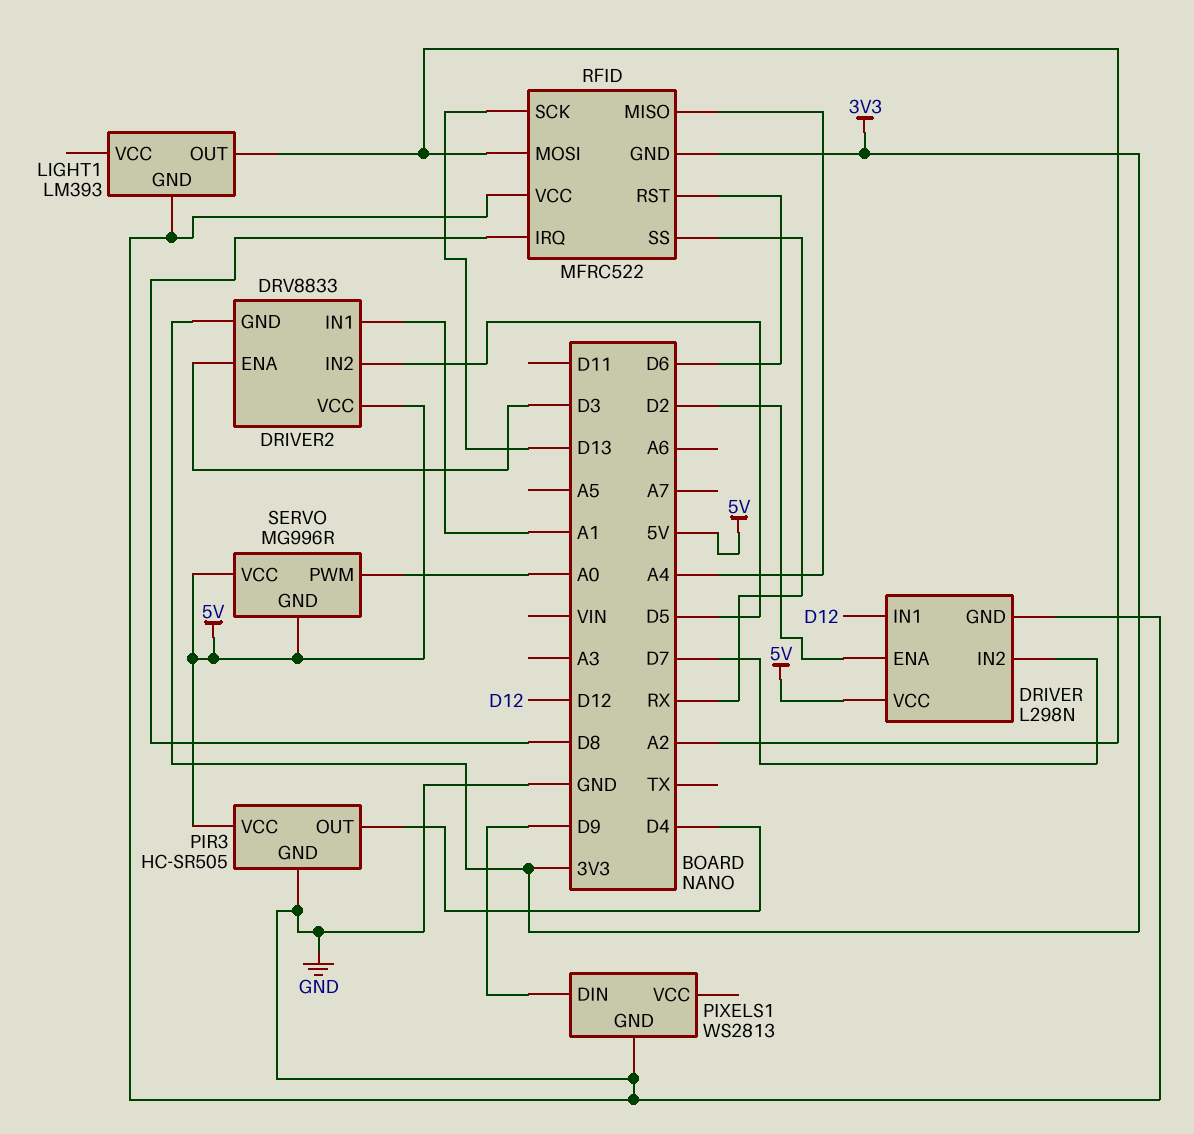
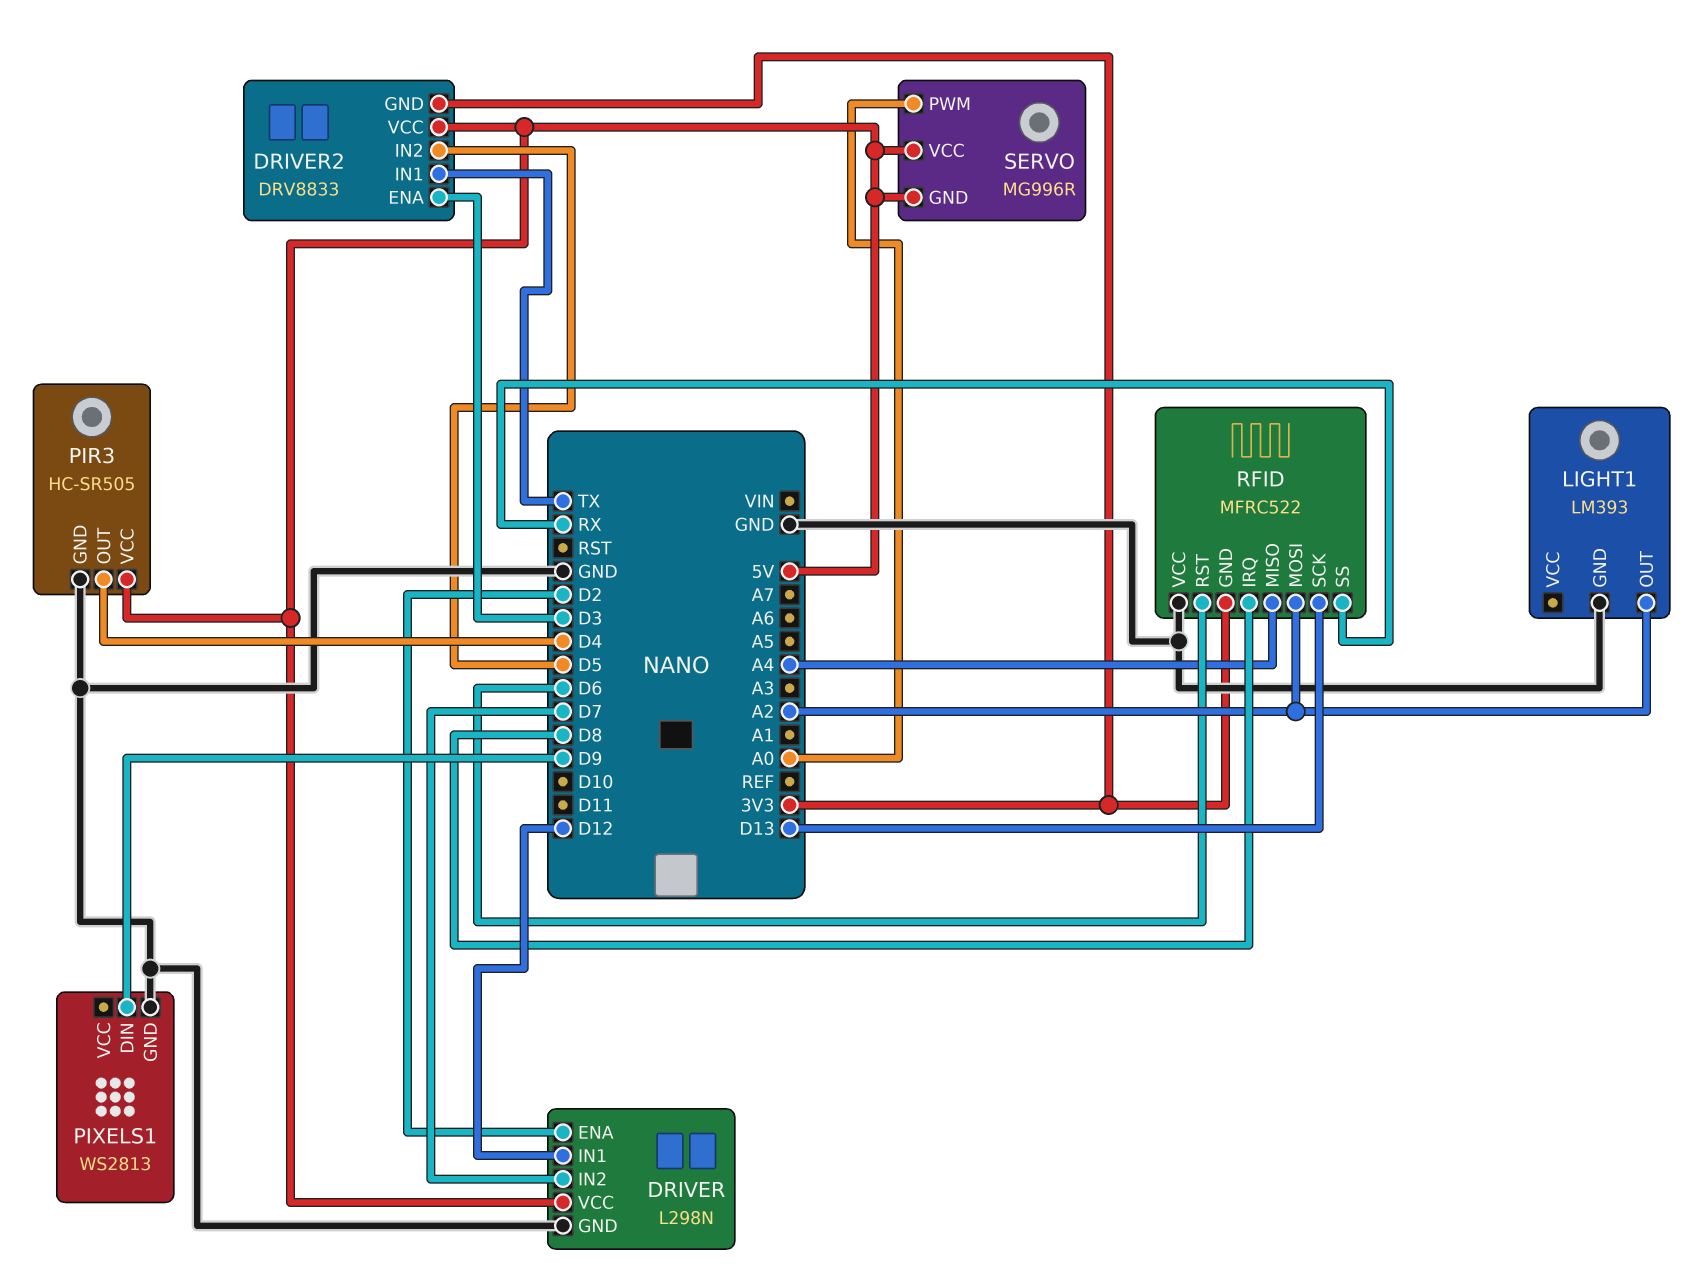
DRIVER2 pin IN1: A1 -> TX

